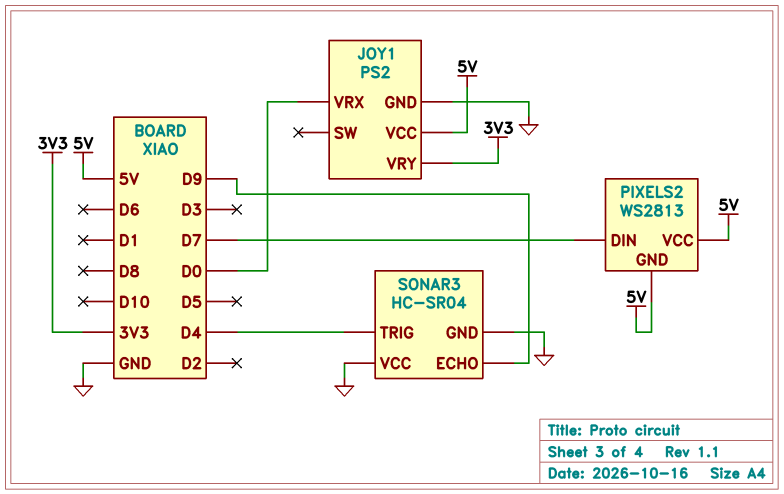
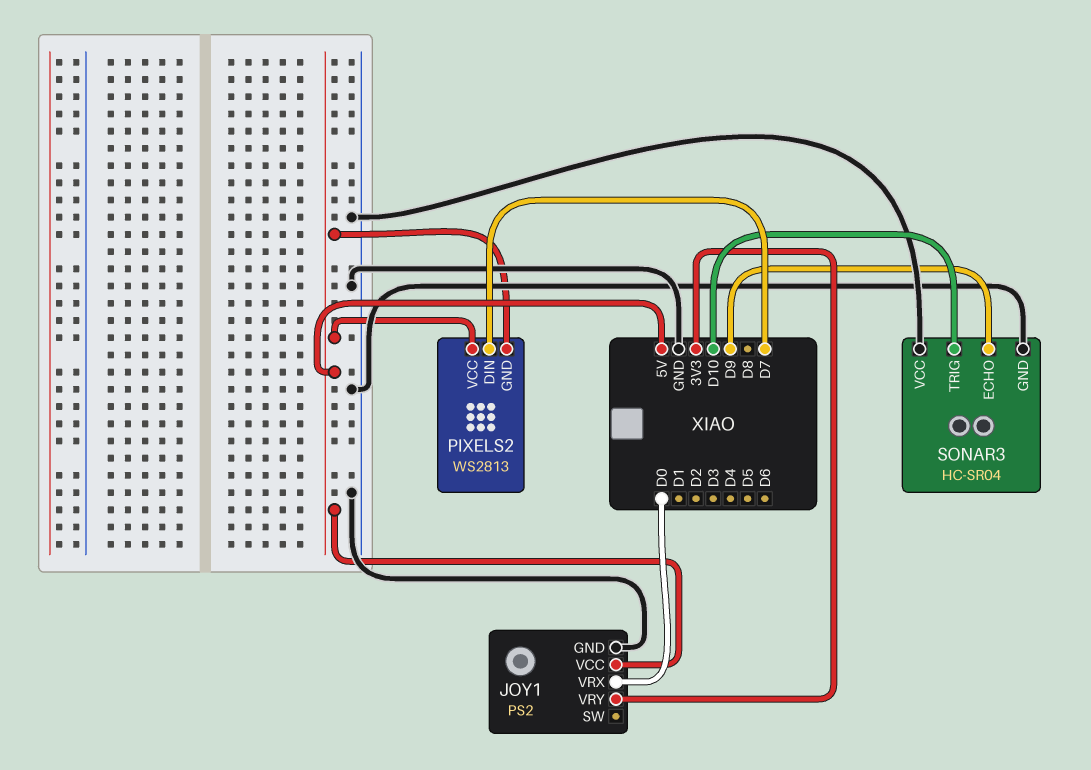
SONAR3 pin TRIG: D4 -> D10

